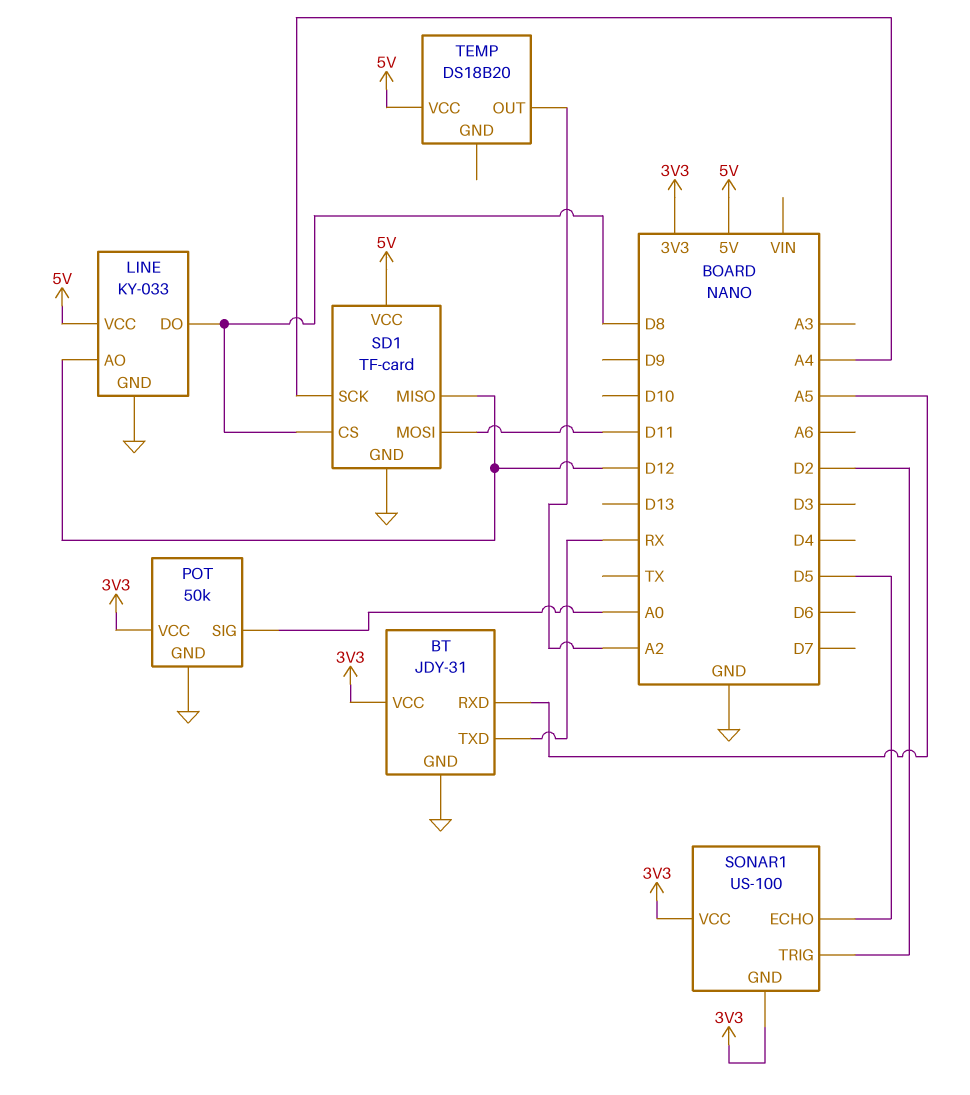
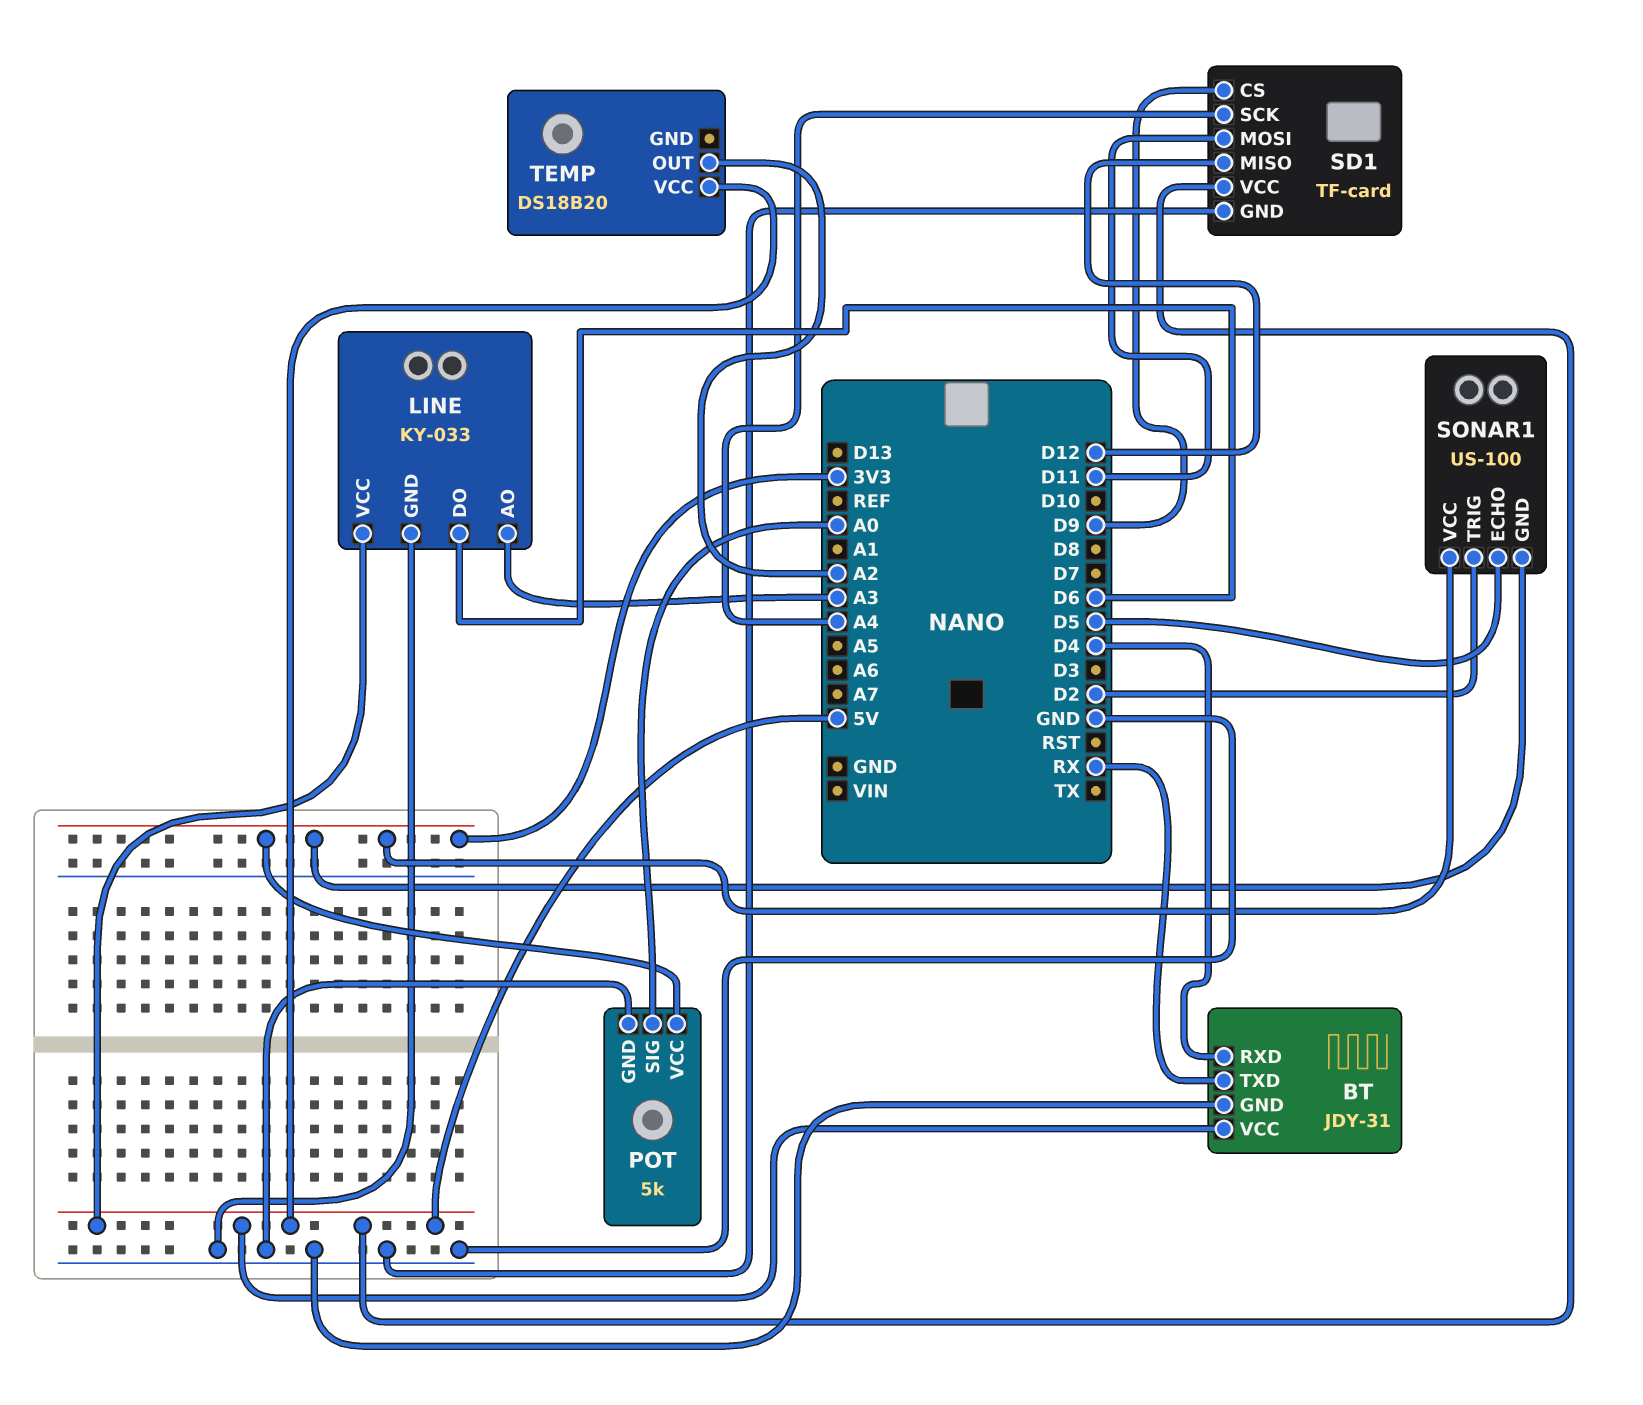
BT pin RXD: A5 -> D4
BT pin VCC: 3V3 -> 5V
LINE pin AO: D12 -> A3
LINE pin DO: D8 -> D6
POT: 50k -> 5k
SD1 pin CS: D8 -> D9

